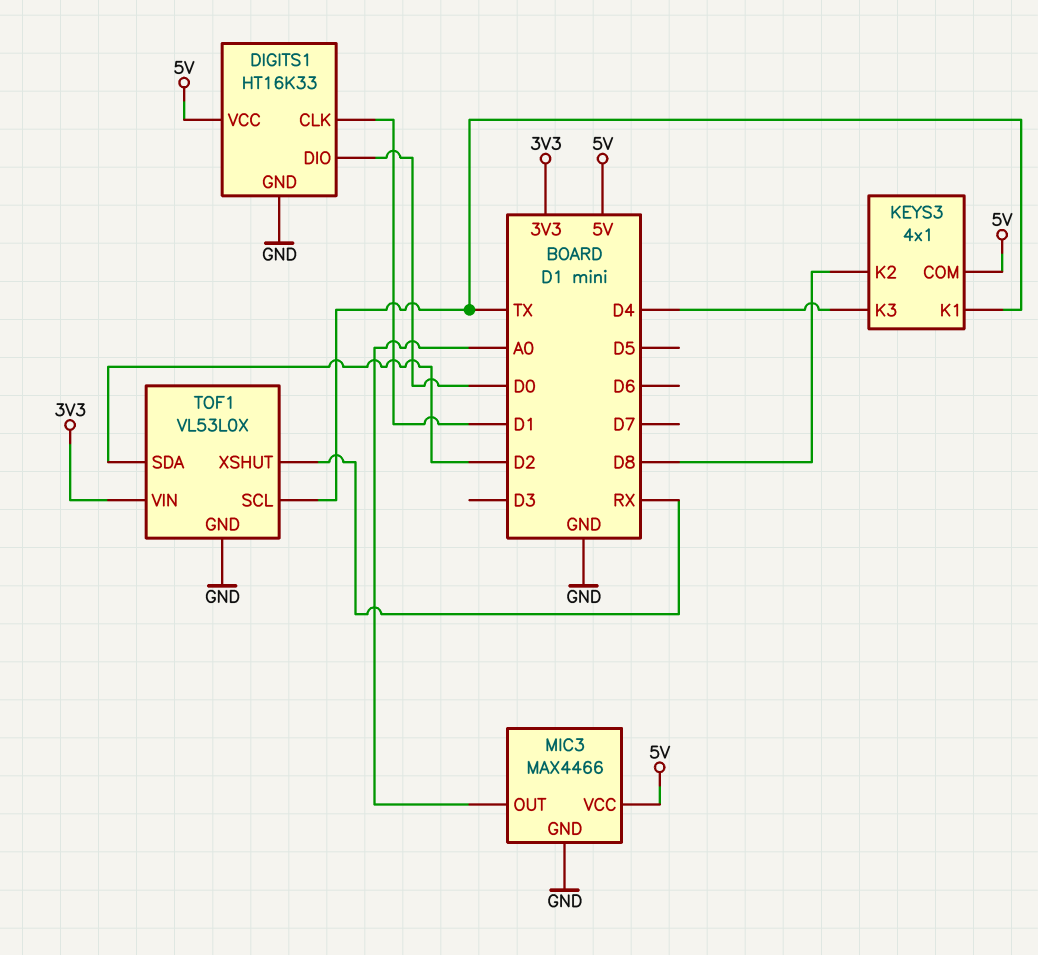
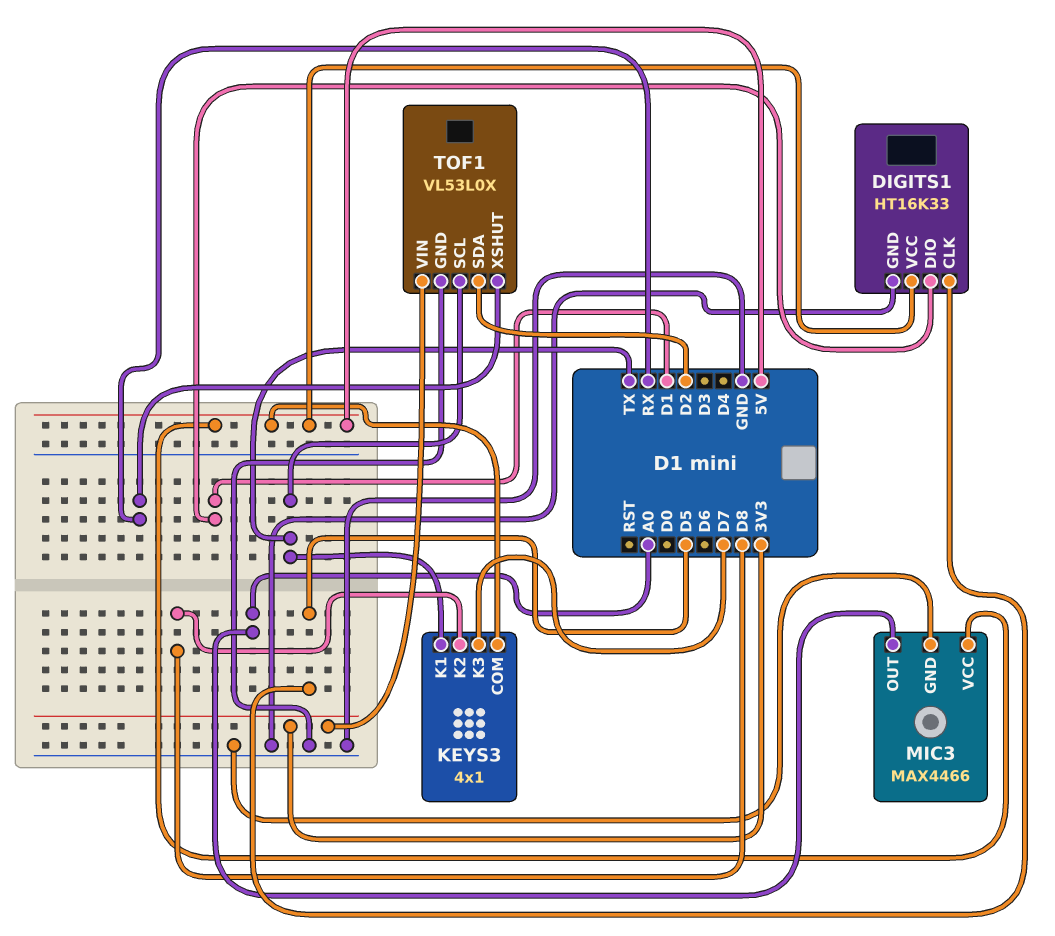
DIGITS1 pin CLK: D1 -> D5
DIGITS1 pin DIO: D0 -> D1
KEYS3 pin K3: D4 -> D7

